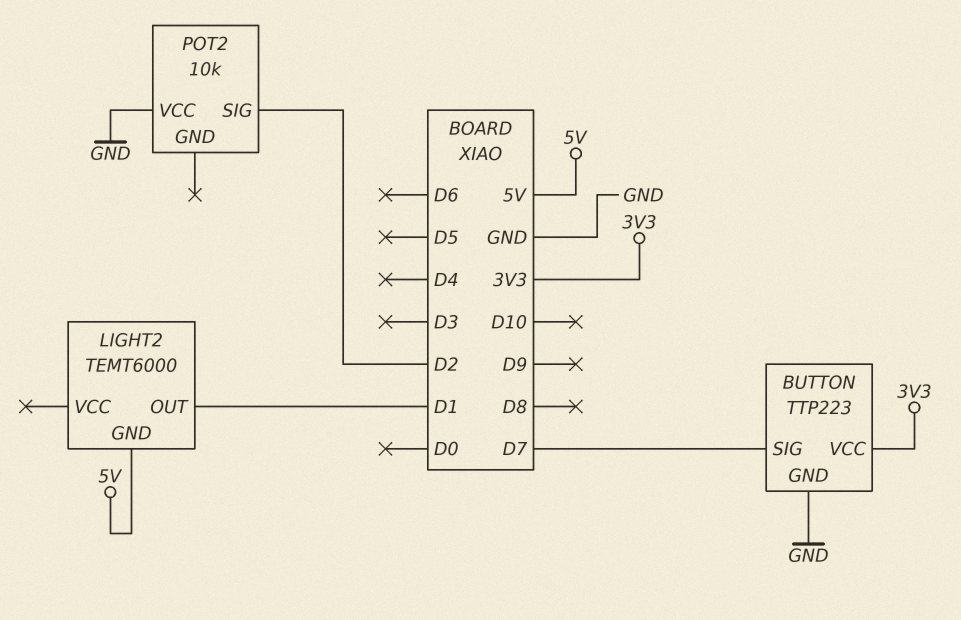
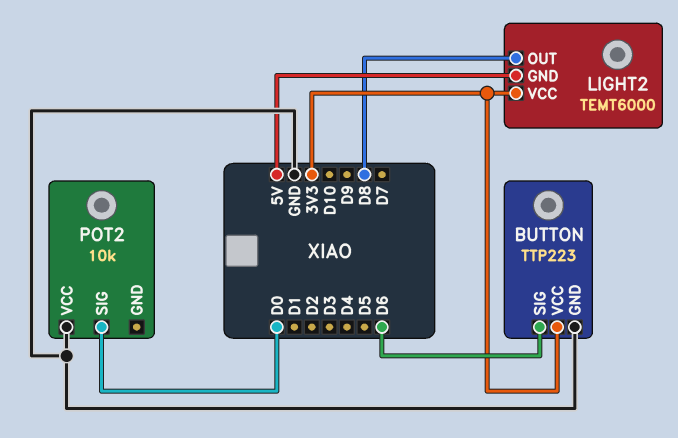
BUTTON pin SIG: D7 -> D6
LIGHT2 pin OUT: D1 -> D8
LIGHT2 pin VCC: none -> 3V3
POT2 pin SIG: D2 -> D0

